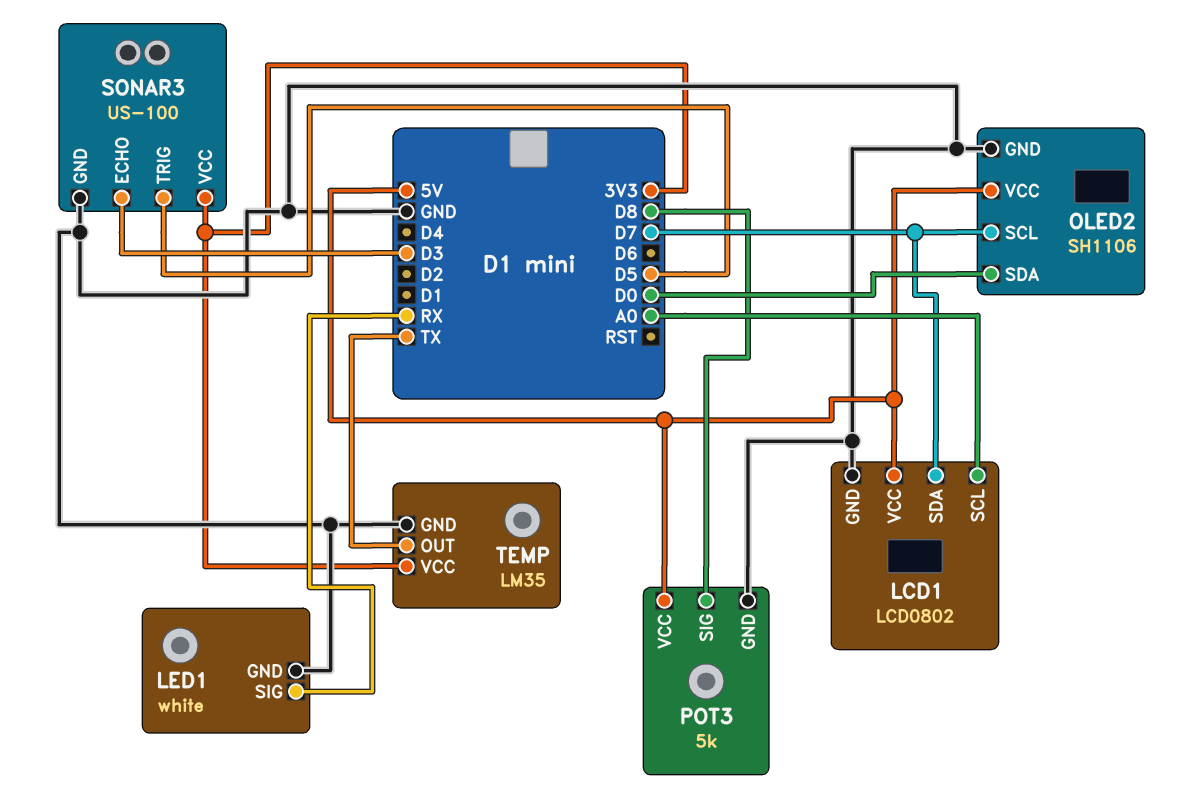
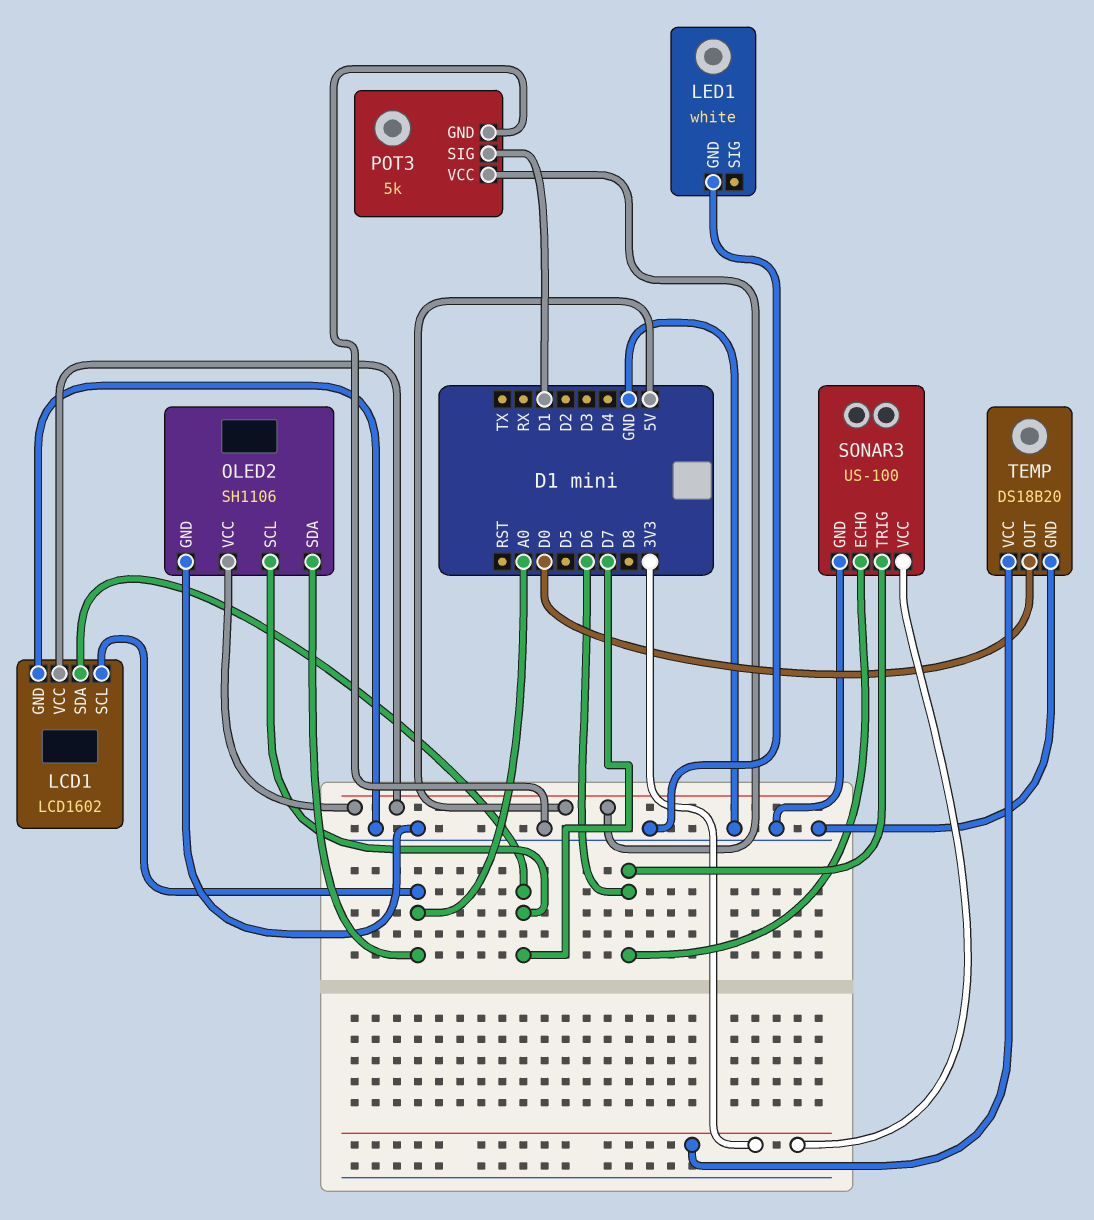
LCD1: LCD0802 -> LCD1602
LED1 pin SIG: RX -> none
OLED2 pin SDA: D0 -> A0
POT3 pin SIG: D8 -> D1
SONAR3 pin ECHO: D3 -> D6
SONAR3 pin TRIG: D5 -> D6
TEMP: LM35 -> DS18B20
TEMP pin OUT: TX -> D0

